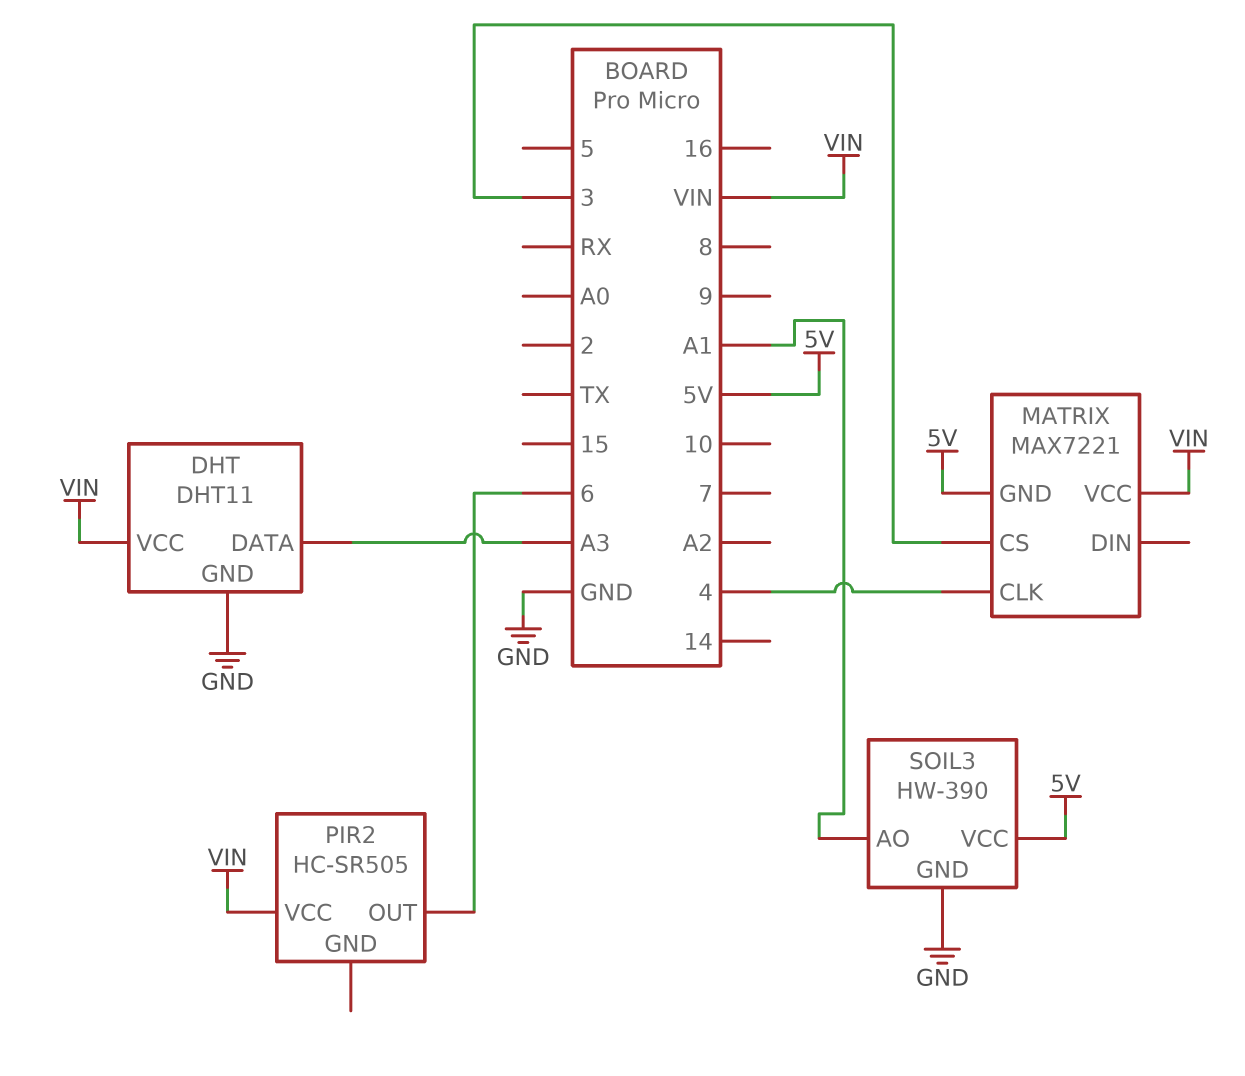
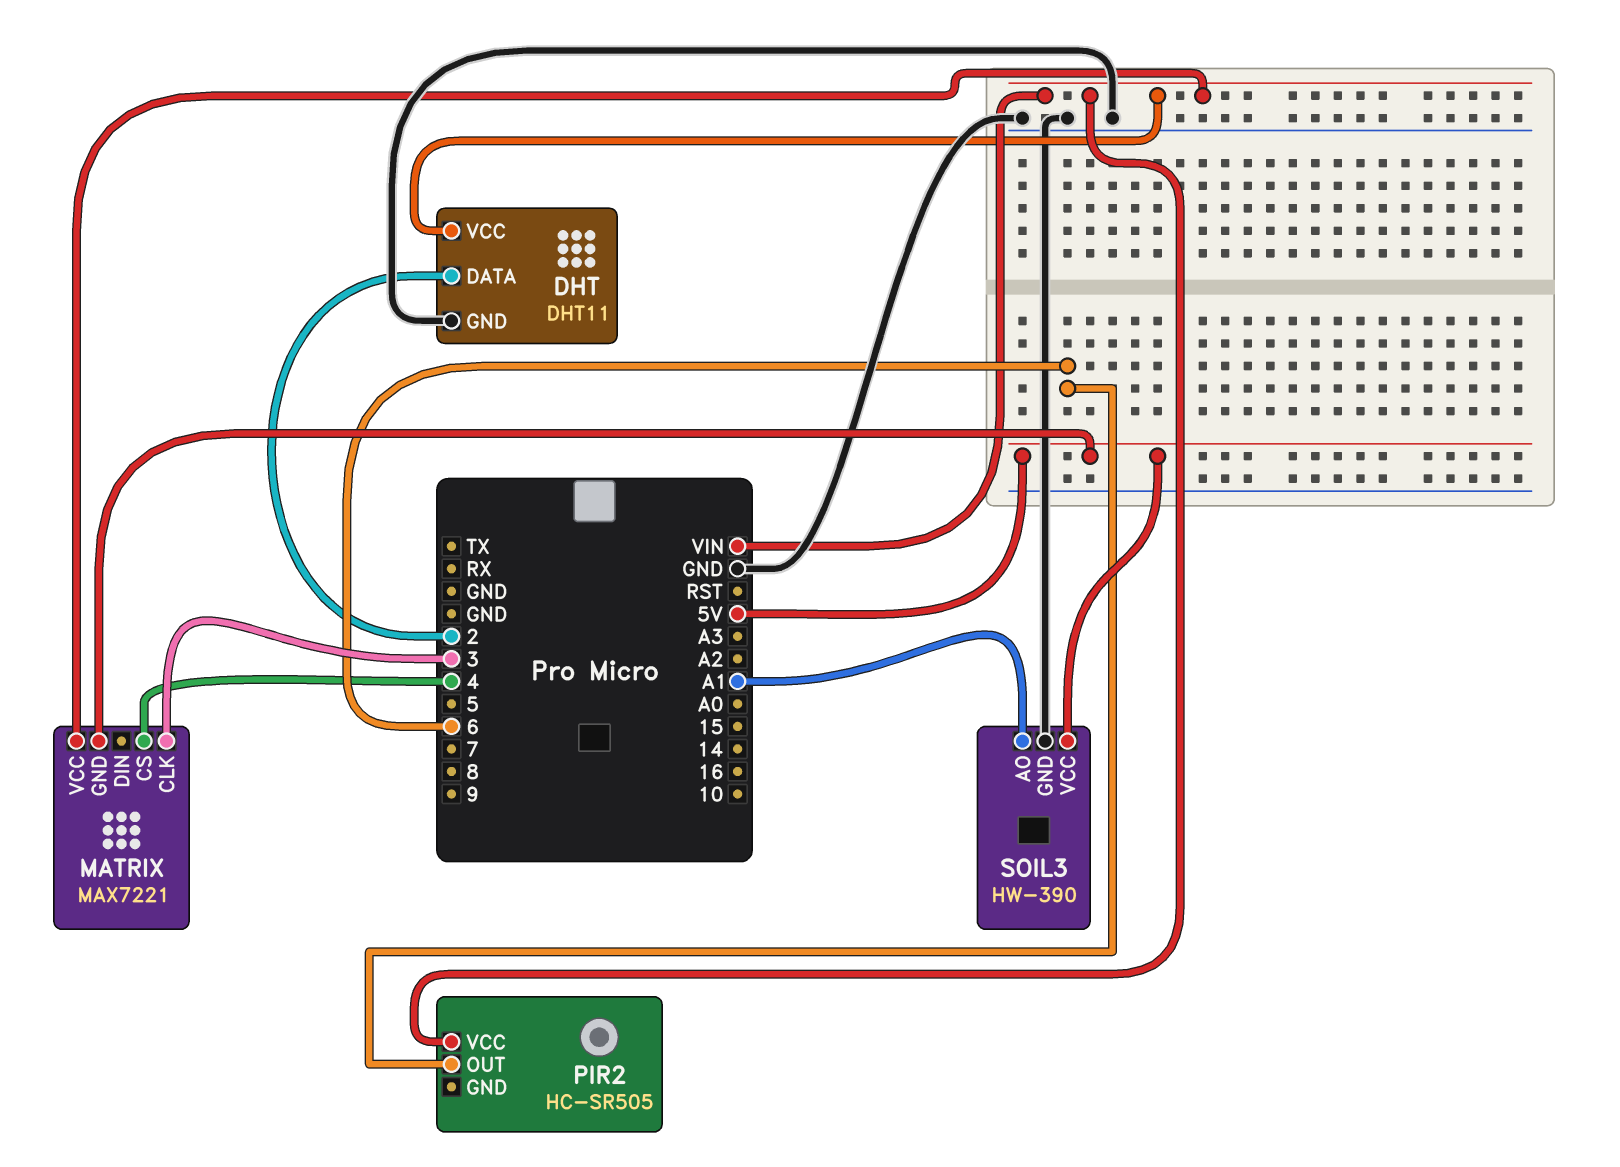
DHT pin DATA: A3 -> 2
MATRIX pin CLK: 4 -> 3
MATRIX pin CS: 3 -> 4

